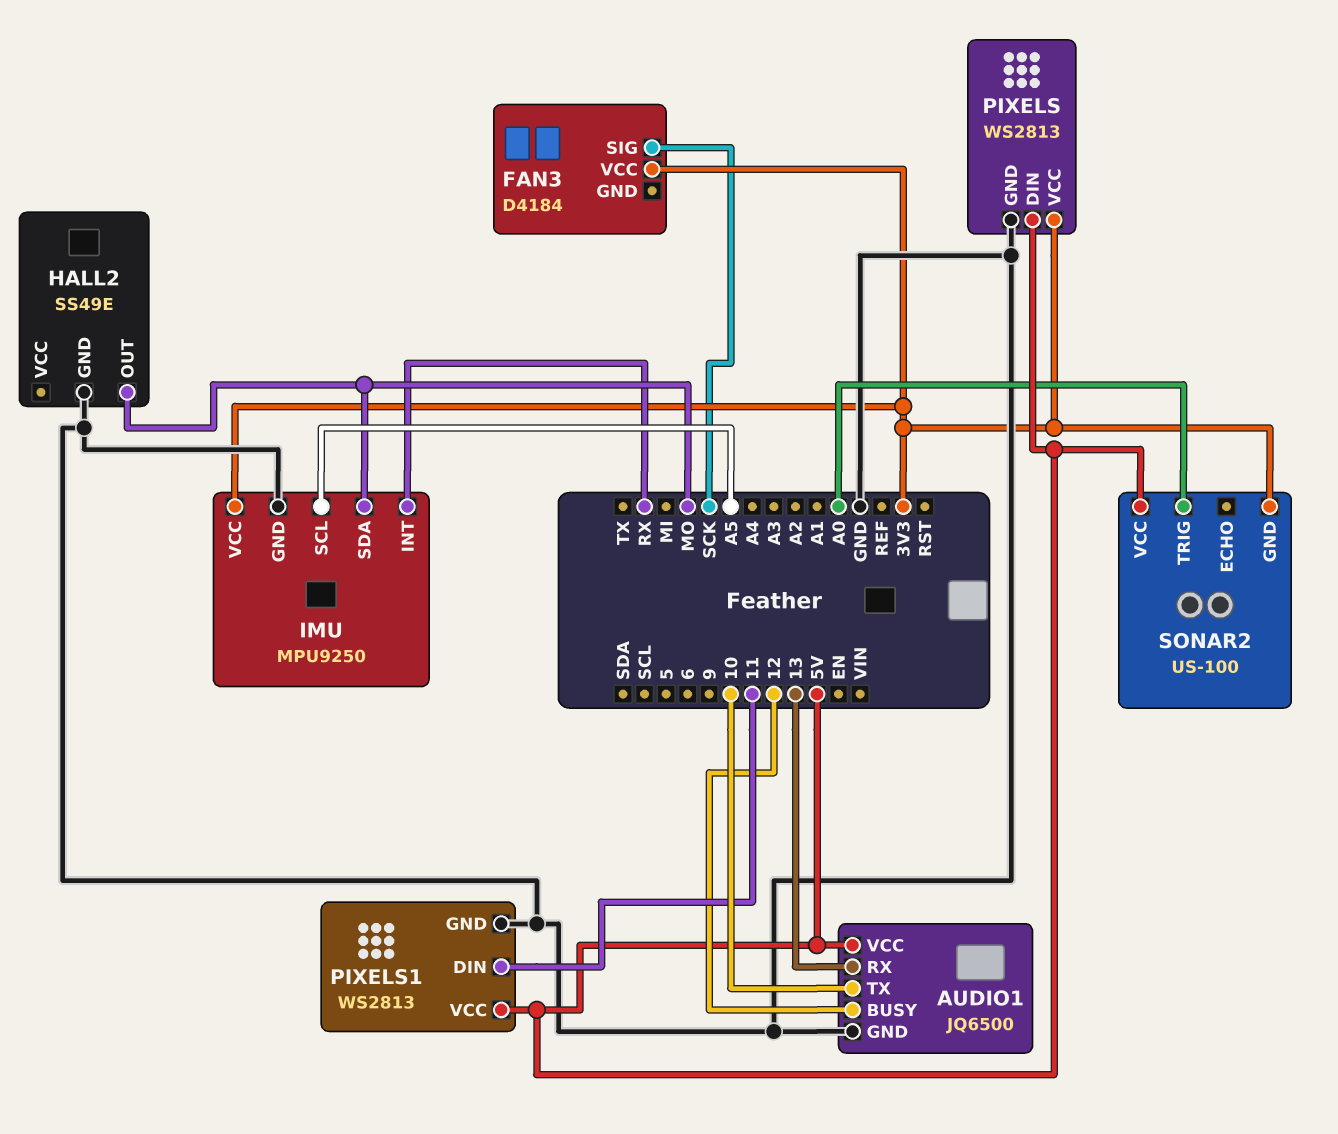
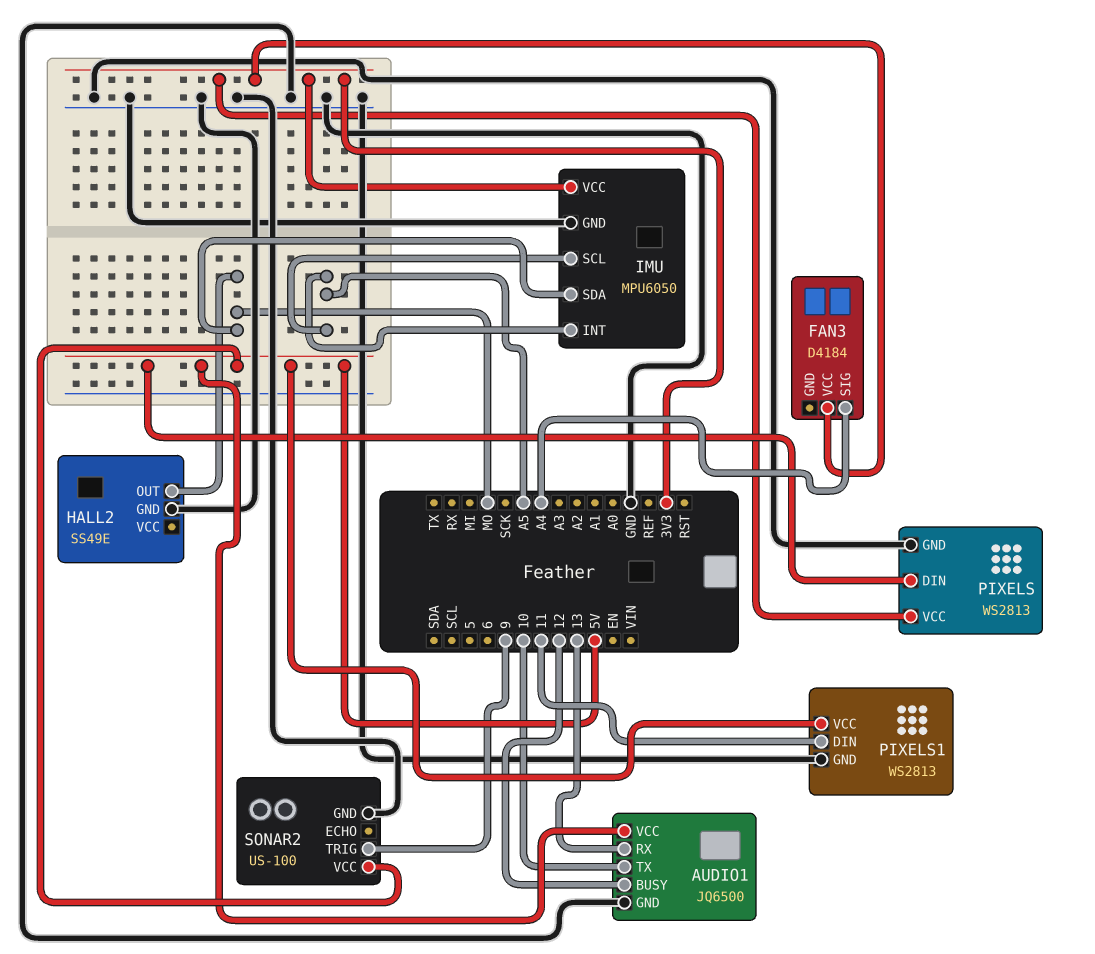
FAN3 pin SIG: SCK -> A4
IMU: MPU9250 -> MPU6050
IMU pin INT: RX -> A5
SONAR2 pin GND: 3V3 -> GND
SONAR2 pin TRIG: A0 -> 9

